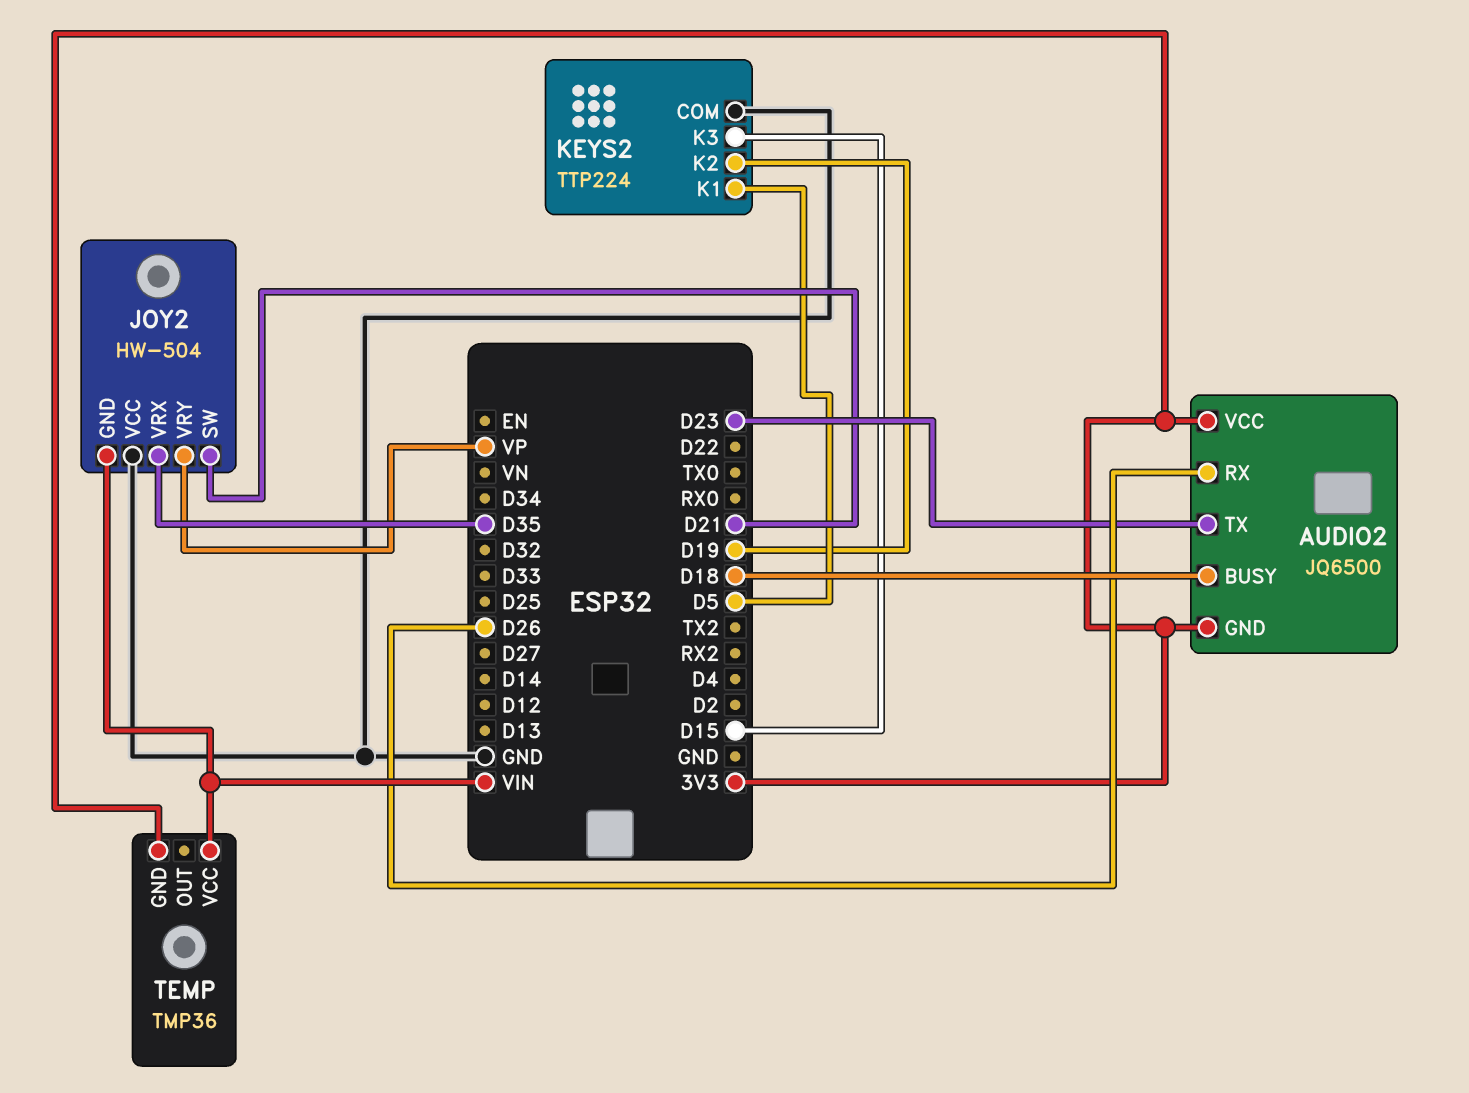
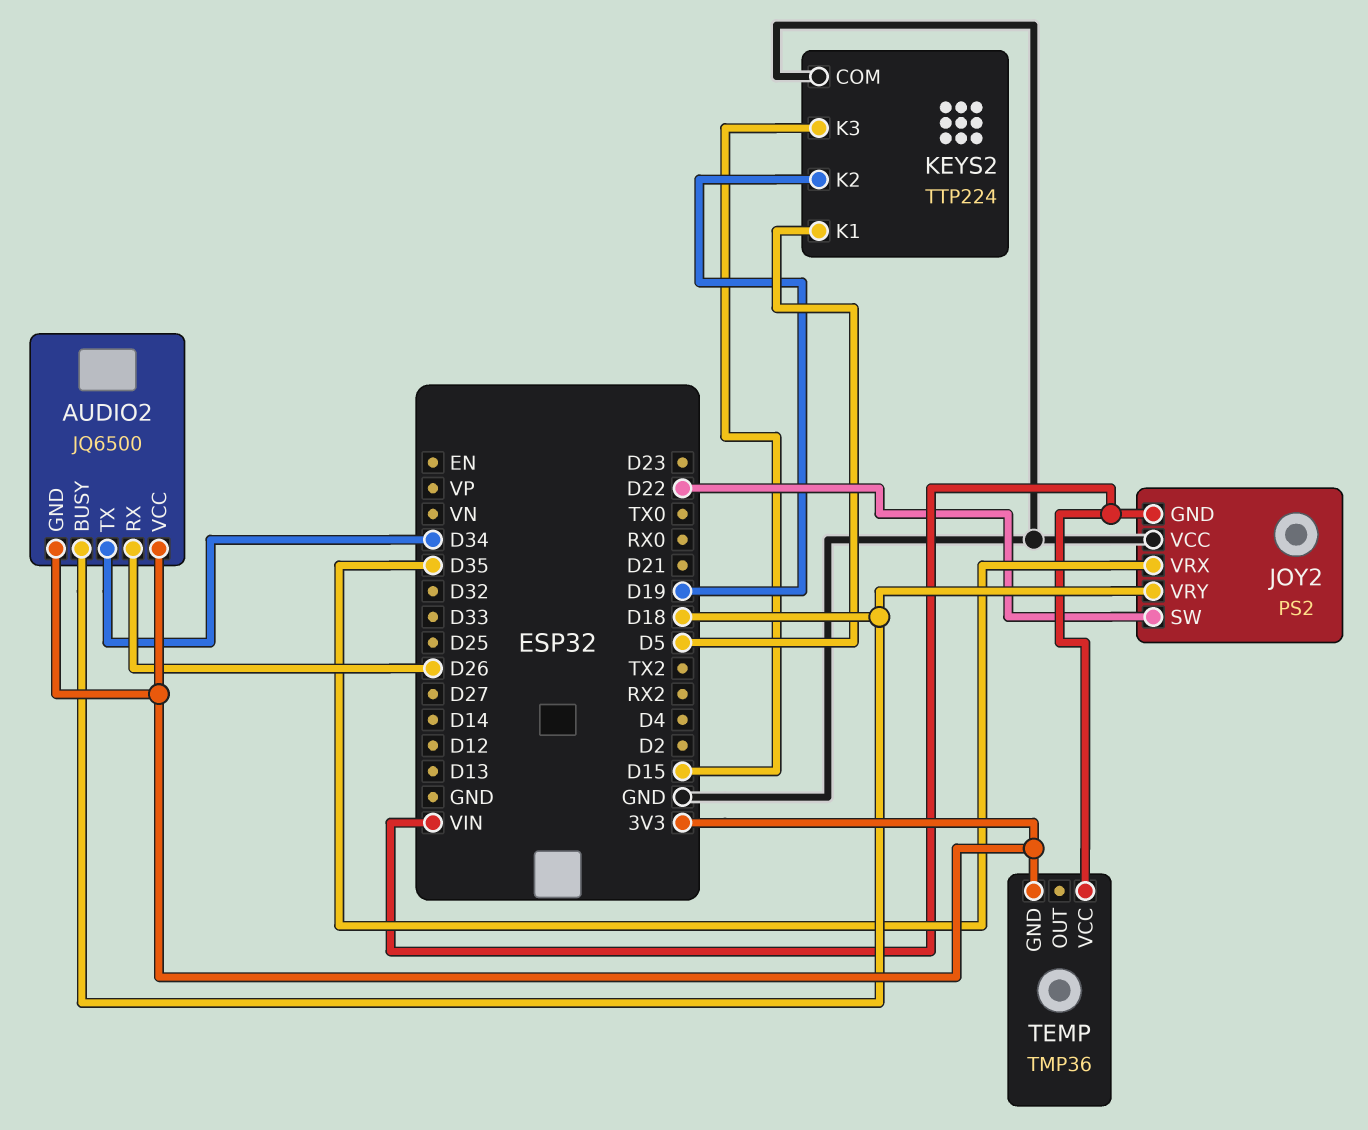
AUDIO2 pin TX: D23 -> D34
JOY2: HW-504 -> PS2
JOY2 pin SW: D21 -> D22
JOY2 pin VRY: VP -> D18

